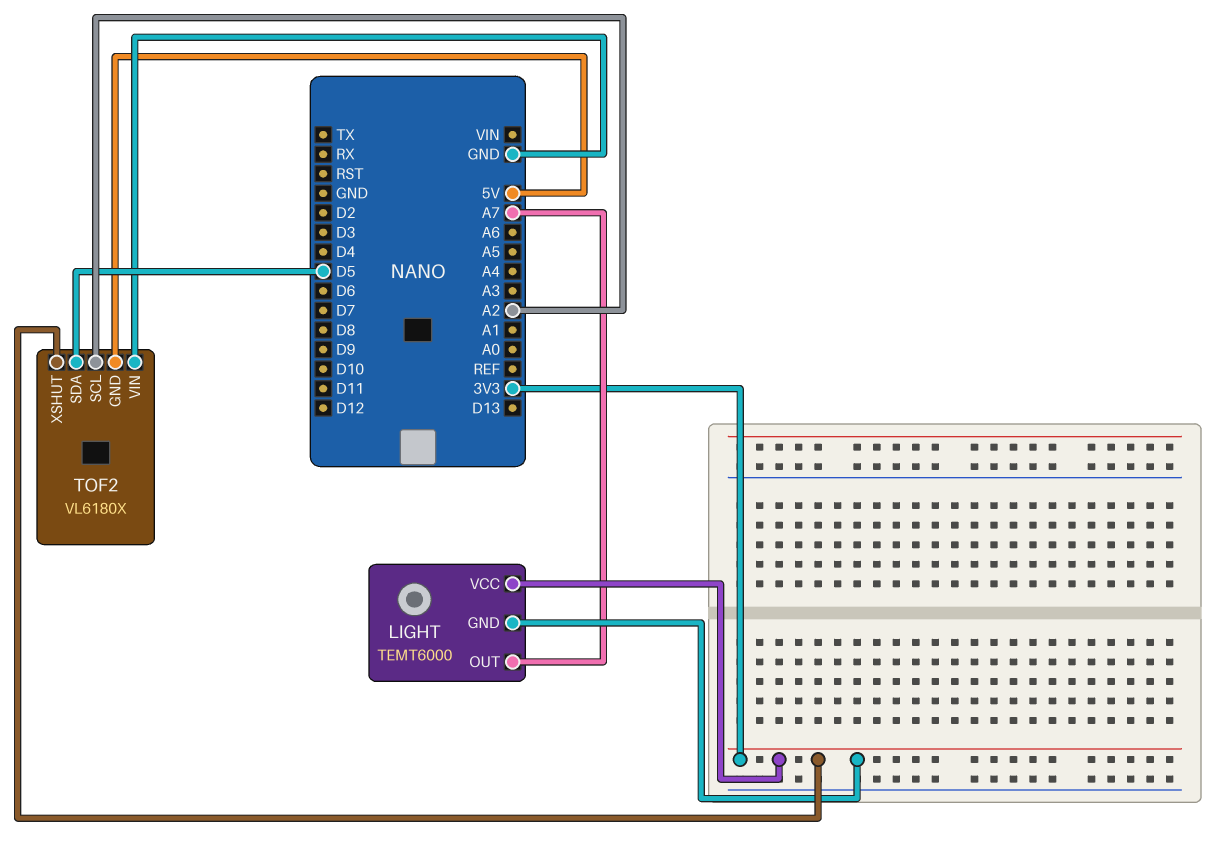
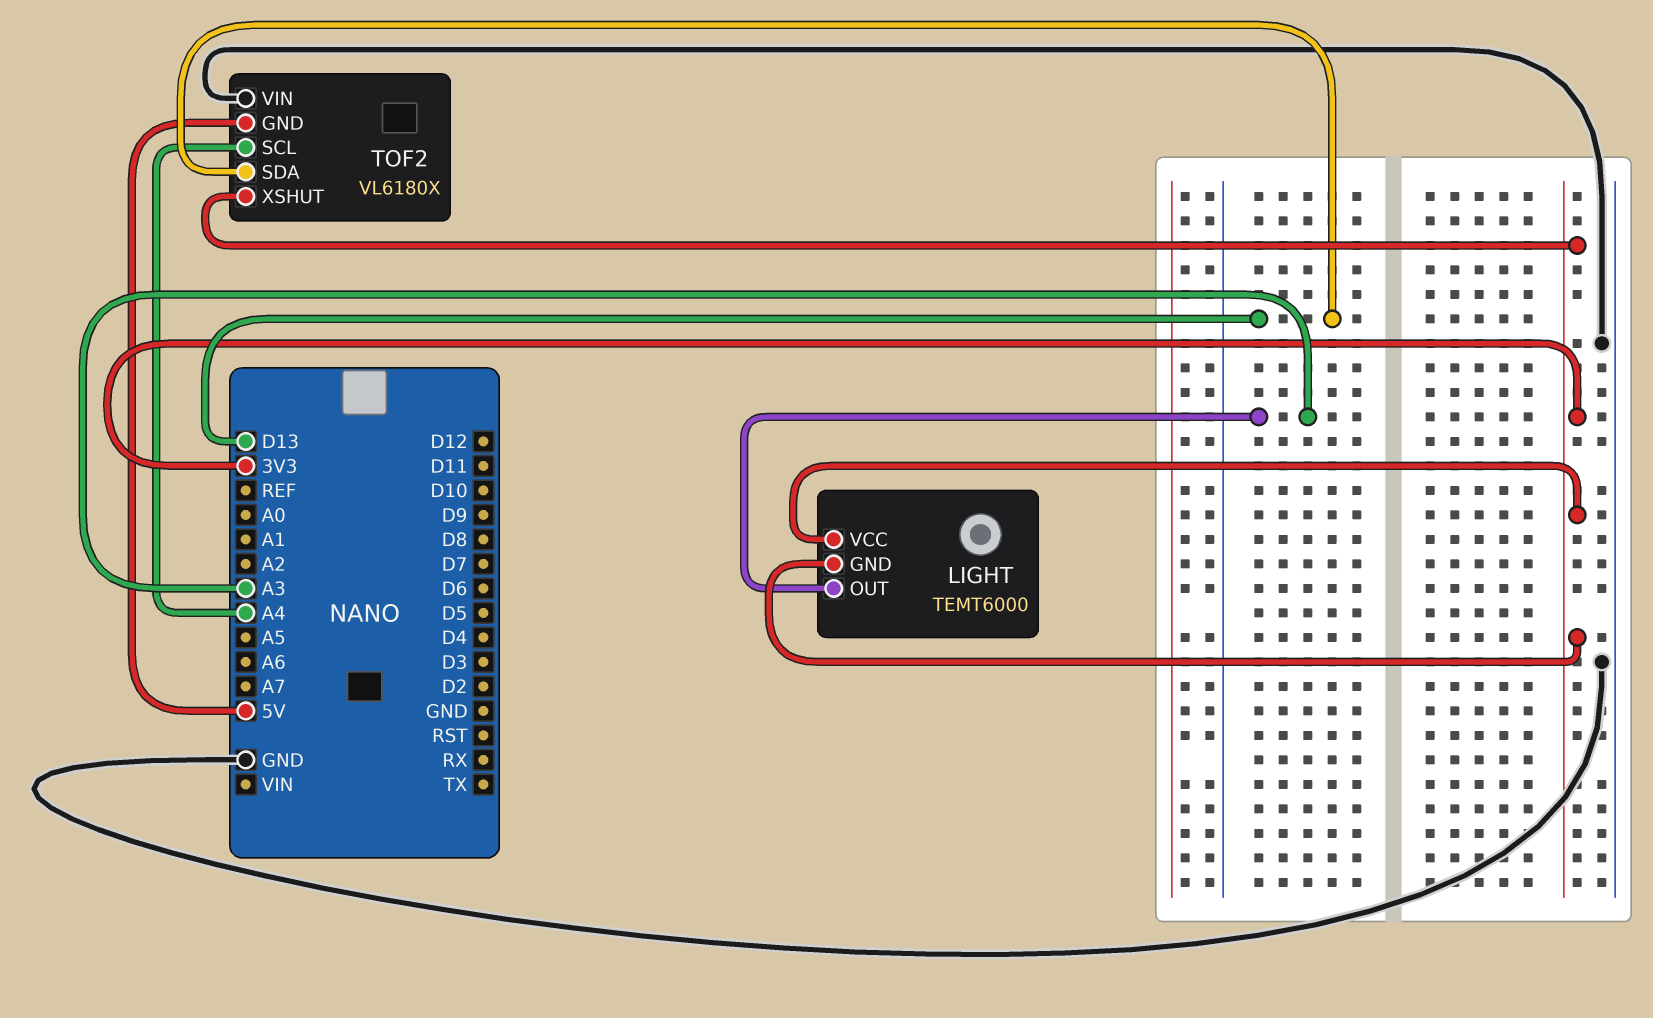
LIGHT pin OUT: A7 -> A3
TOF2 pin SCL: A2 -> A4
TOF2 pin SDA: D5 -> D13

